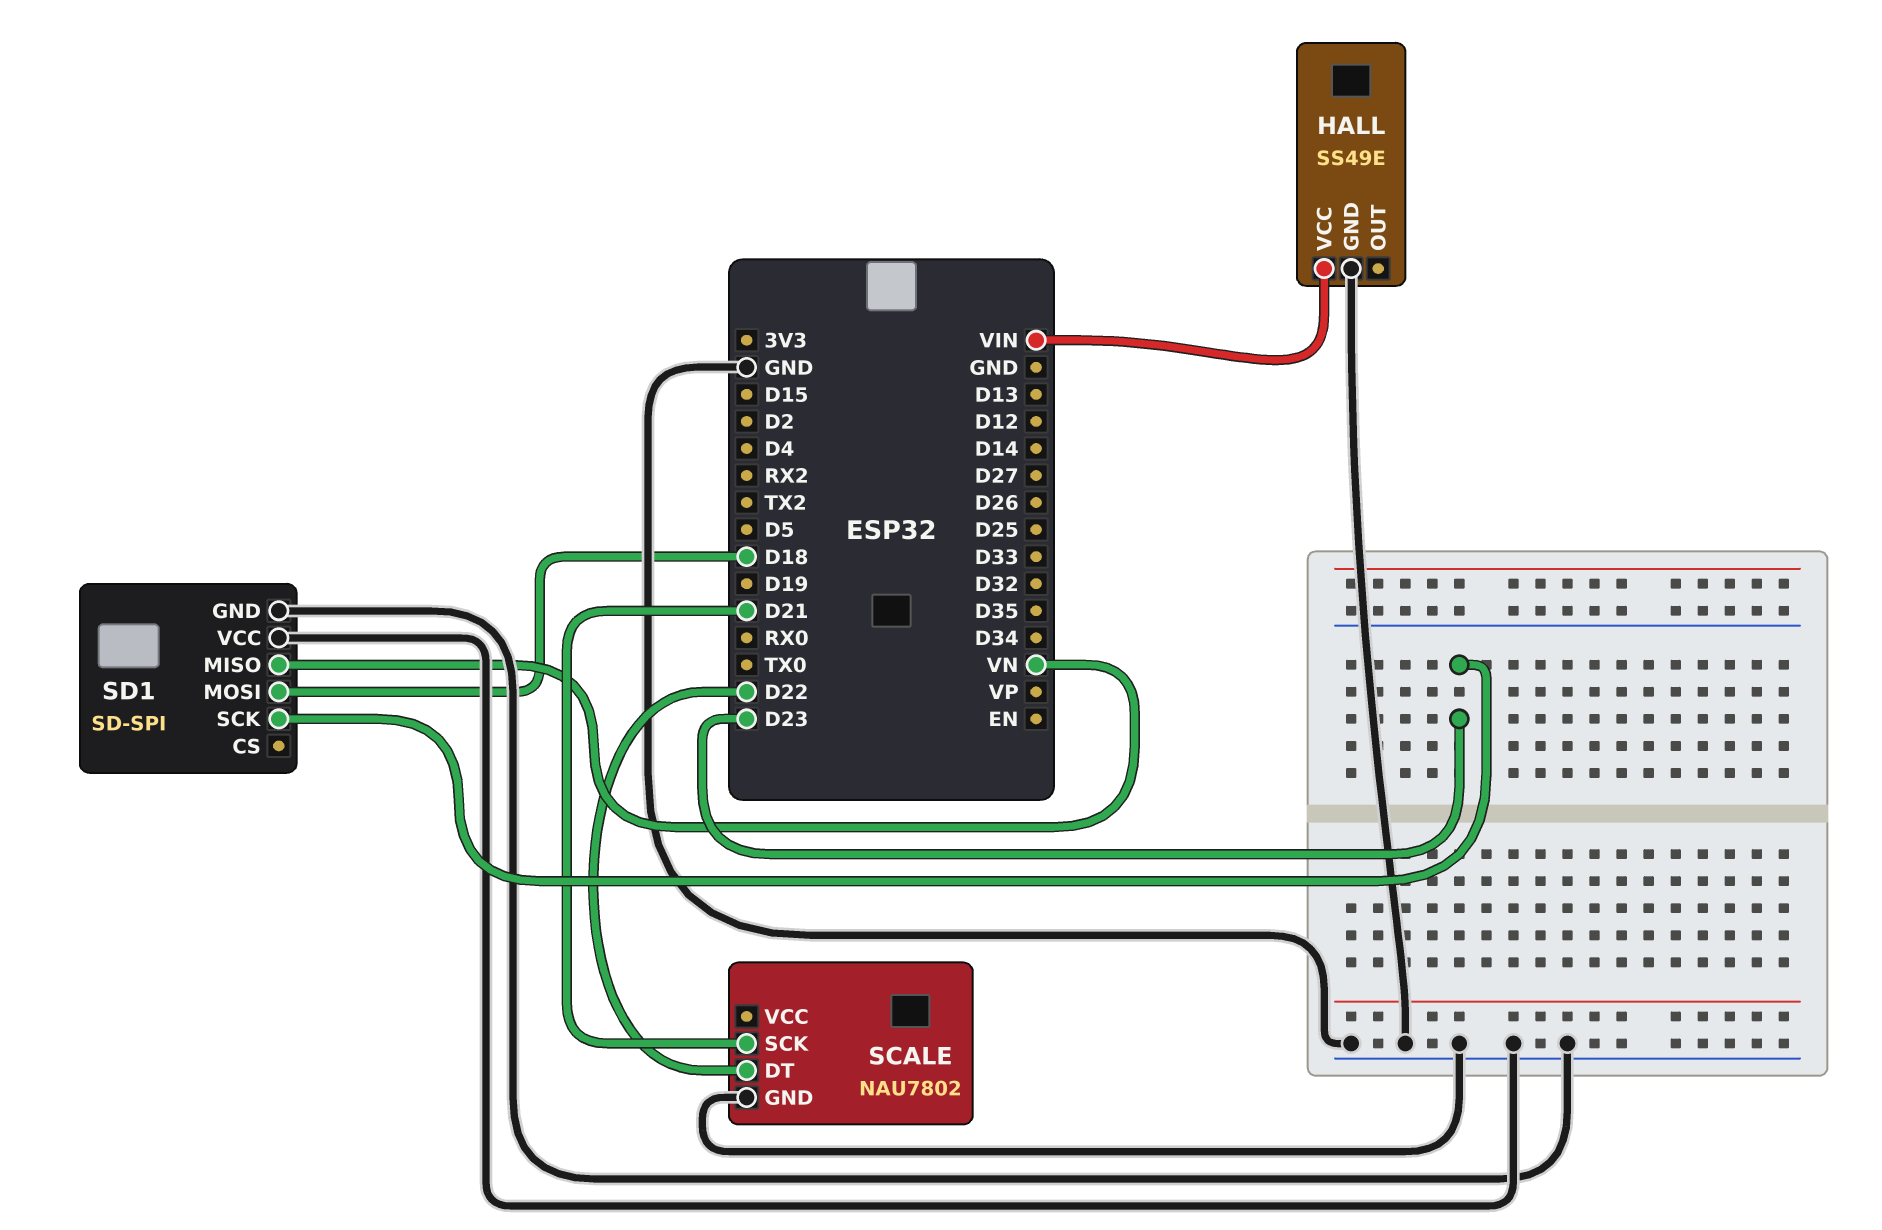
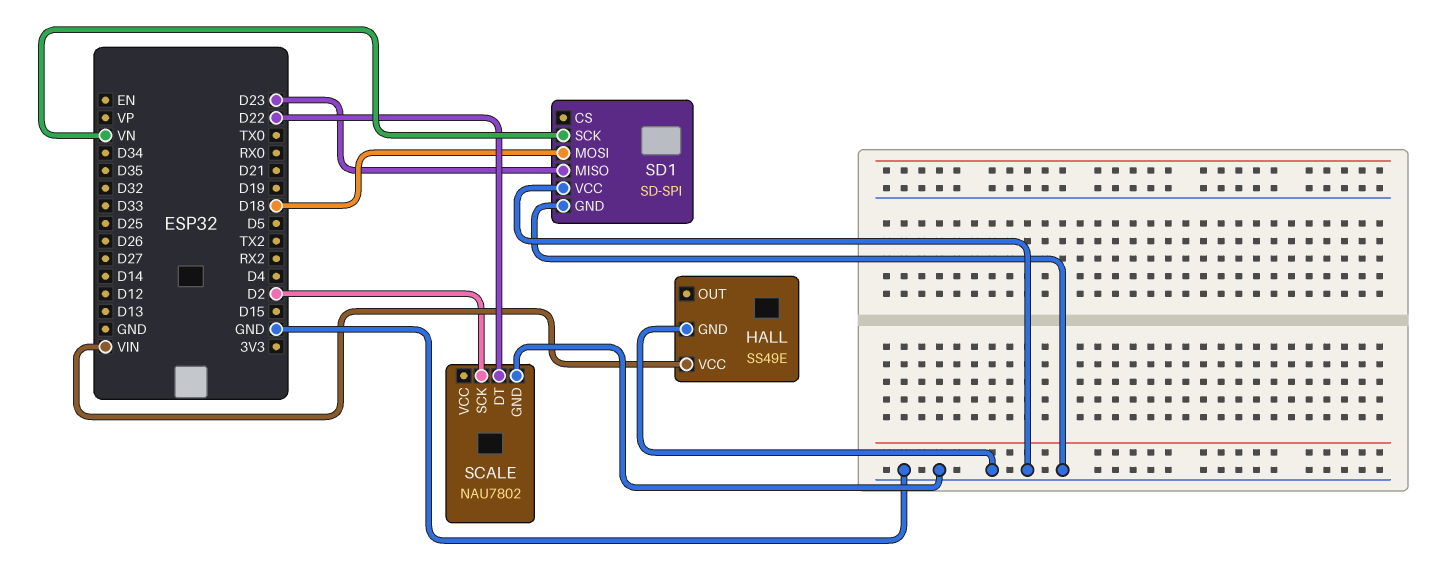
SCALE pin SCK: D21 -> D2
SD1 pin MISO: VN -> D23
SD1 pin SCK: D23 -> VN

